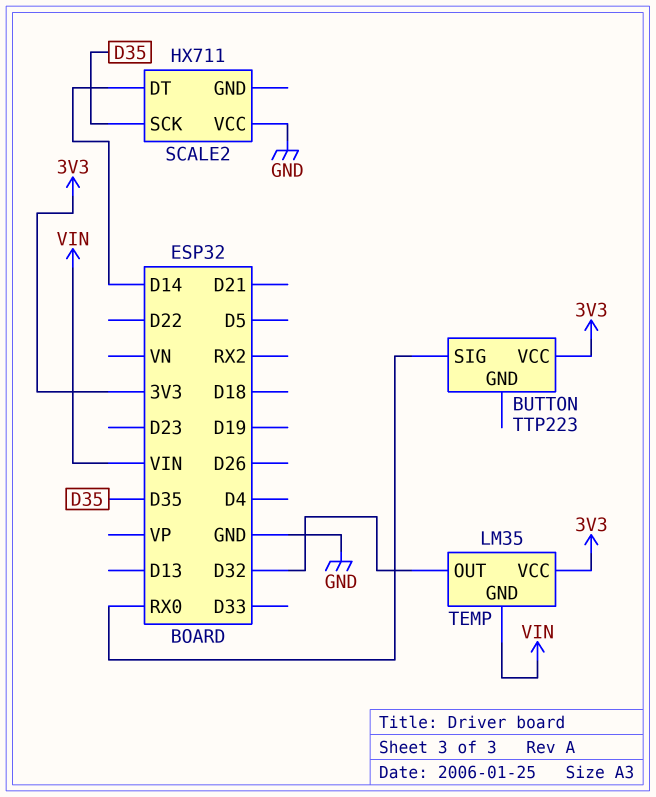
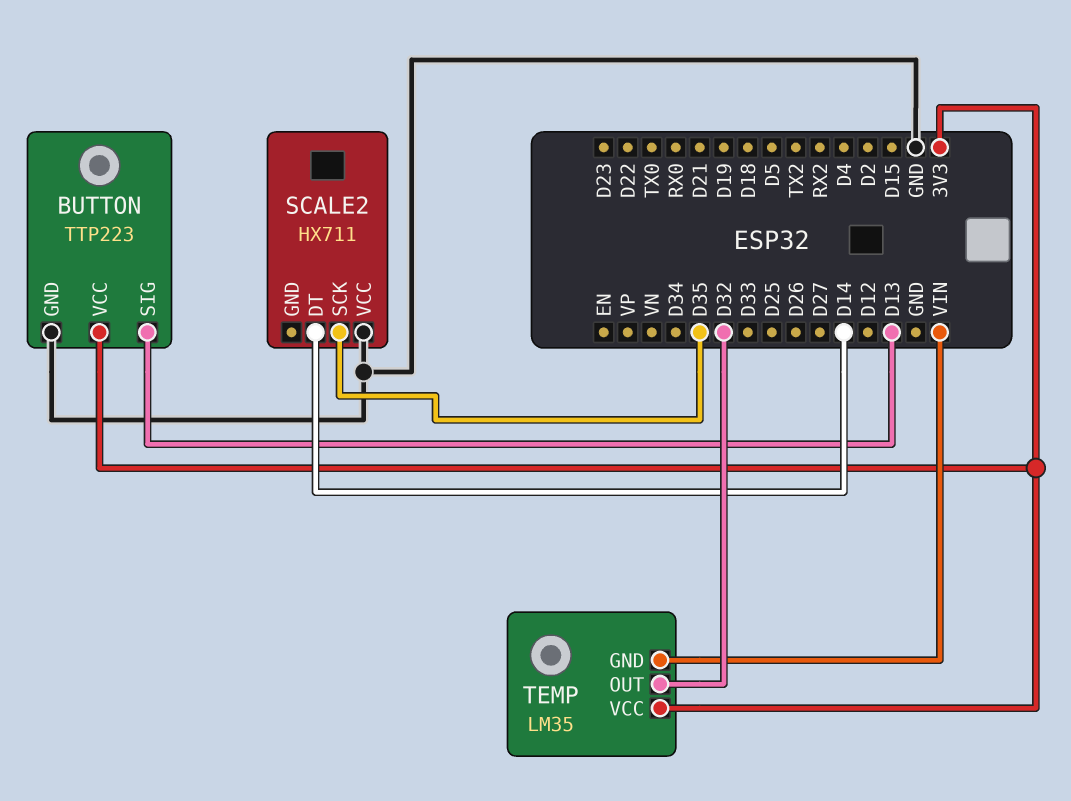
BUTTON pin GND: none -> GND
BUTTON pin SIG: RX0 -> D13

